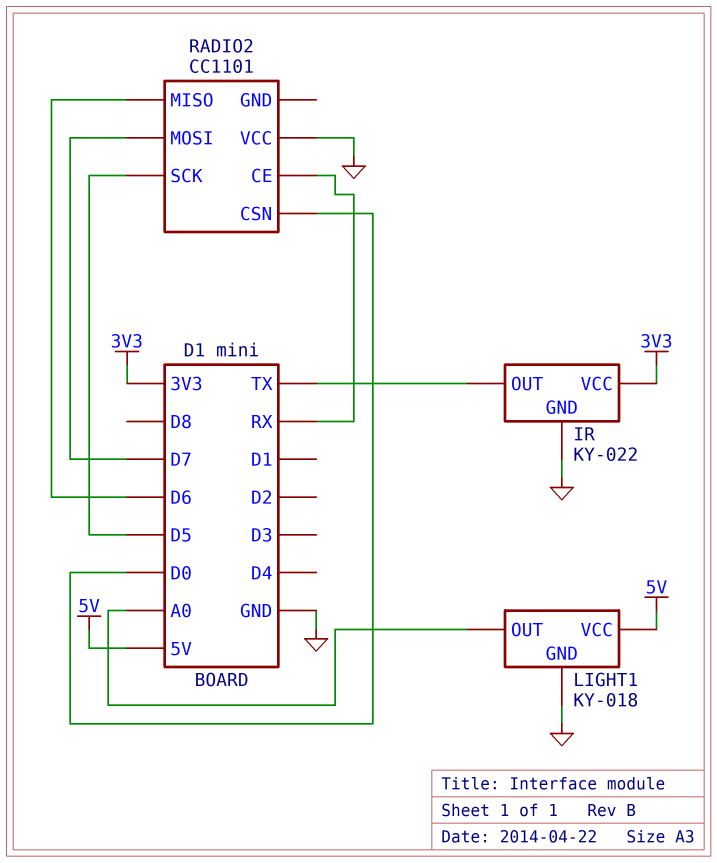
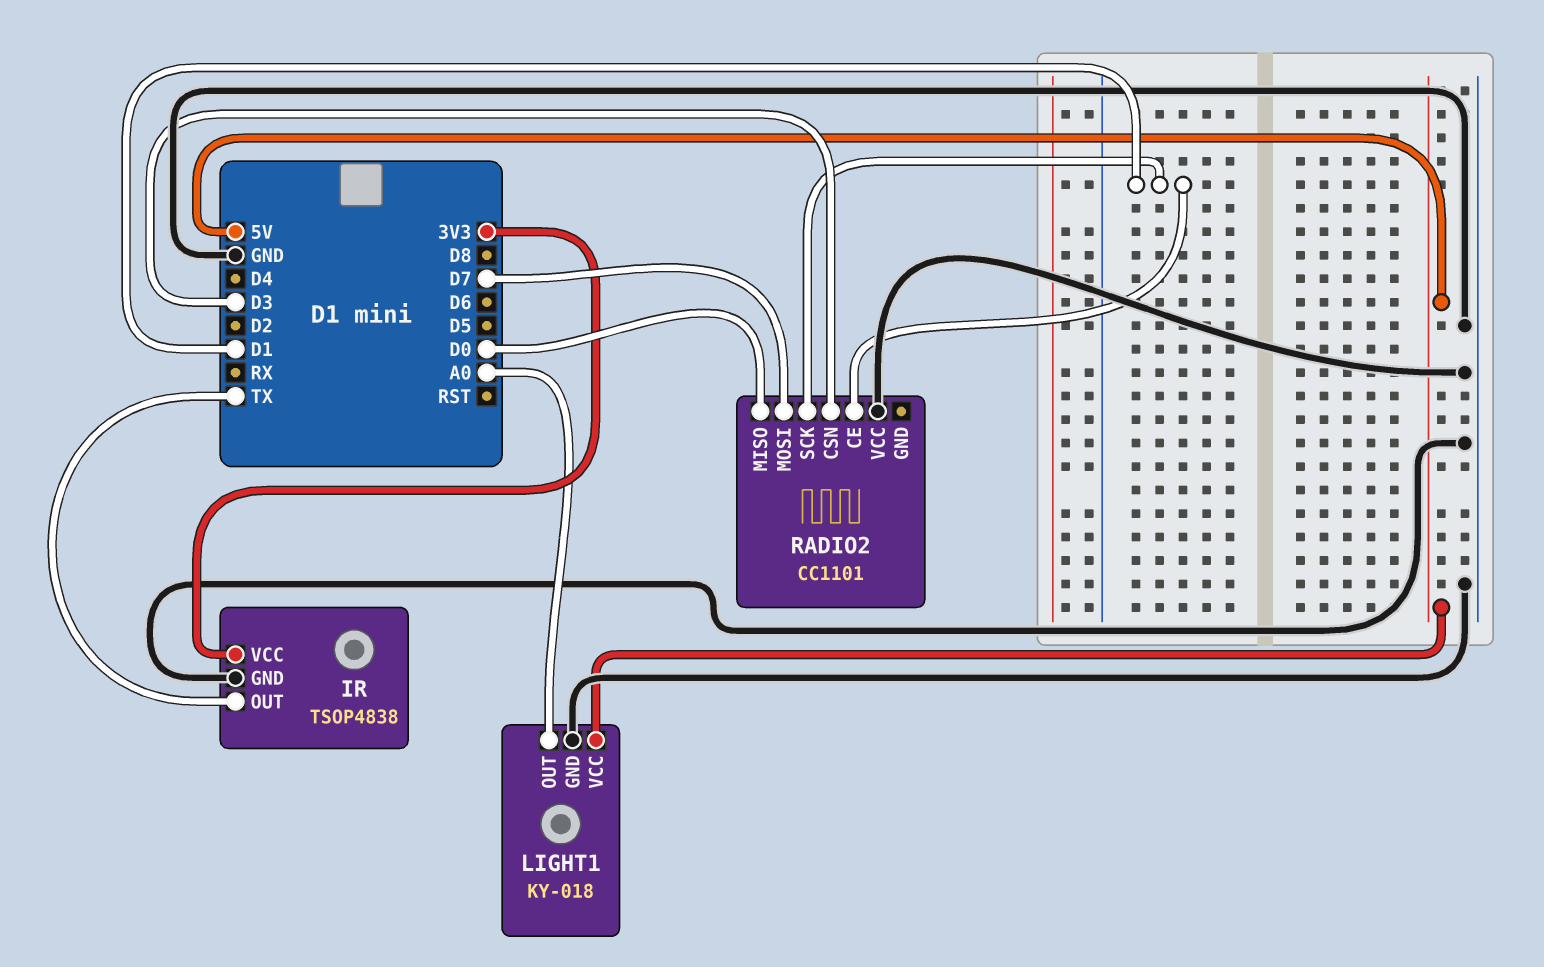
IR: KY-022 -> TSOP4838
RADIO2 pin CE: RX -> D1
RADIO2 pin CSN: D0 -> D3
RADIO2 pin MISO: D6 -> D0
RADIO2 pin SCK: D5 -> D1

